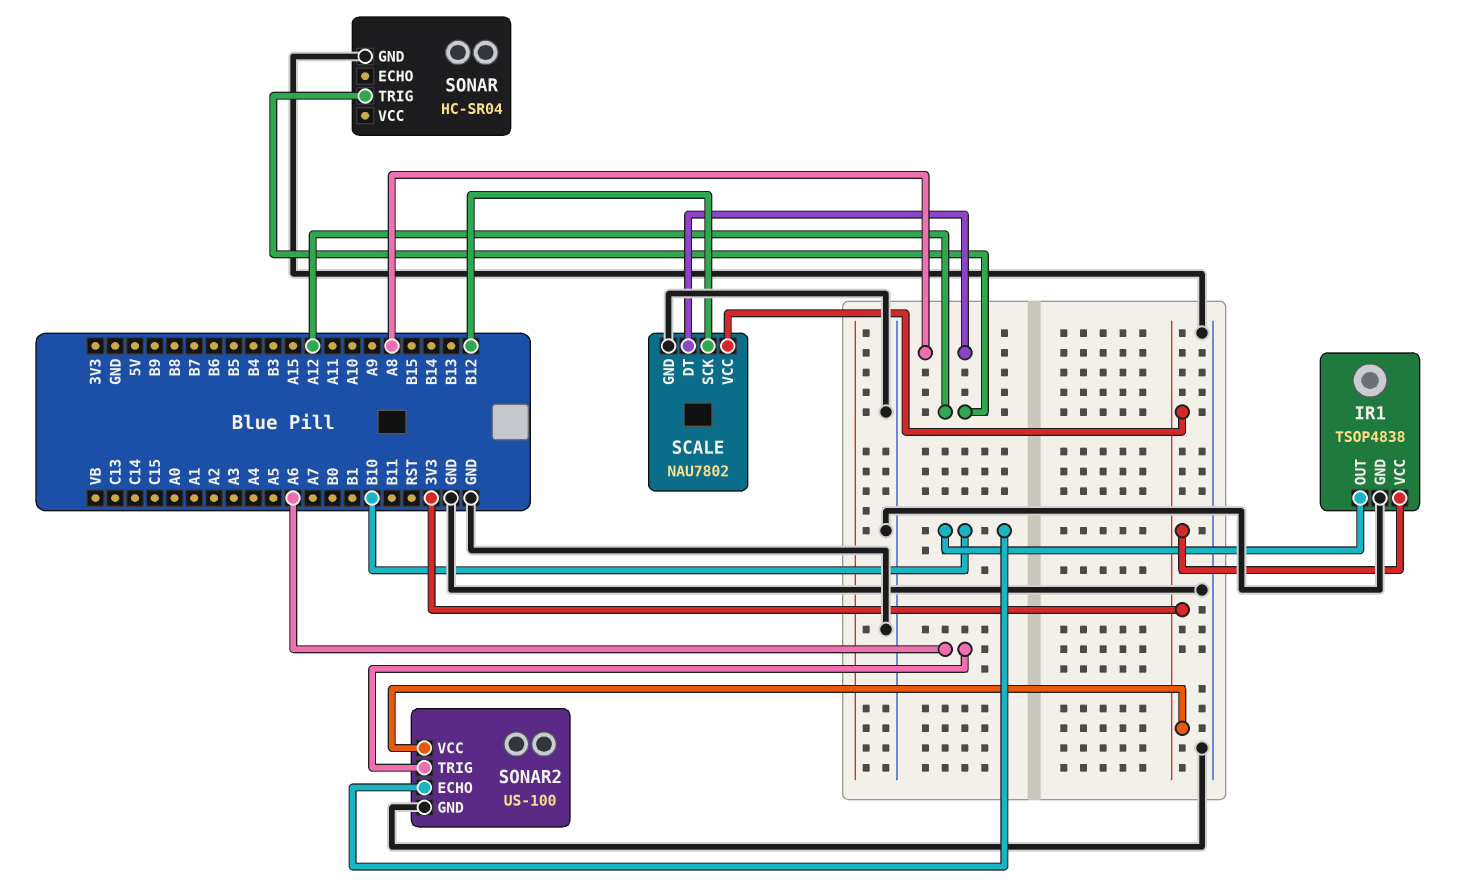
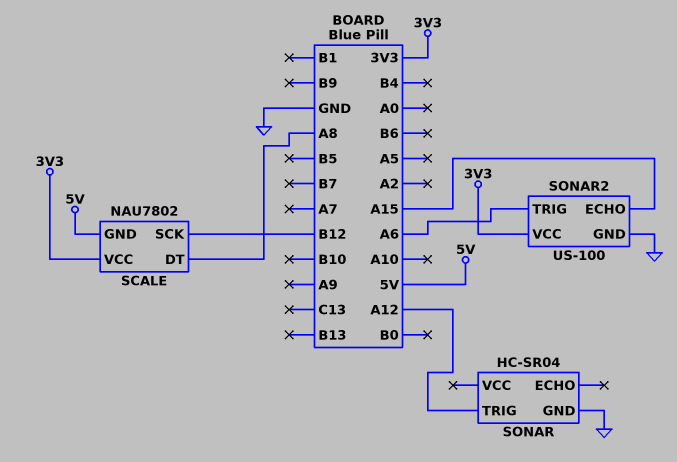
IR1: TSOP4838 -> none
IR1 pin GND: GND -> none
IR1 pin OUT: B10 -> none
IR1 pin VCC: 3V3 -> none
SCALE pin GND: GND -> 5V
SONAR2 pin ECHO: B10 -> A15

